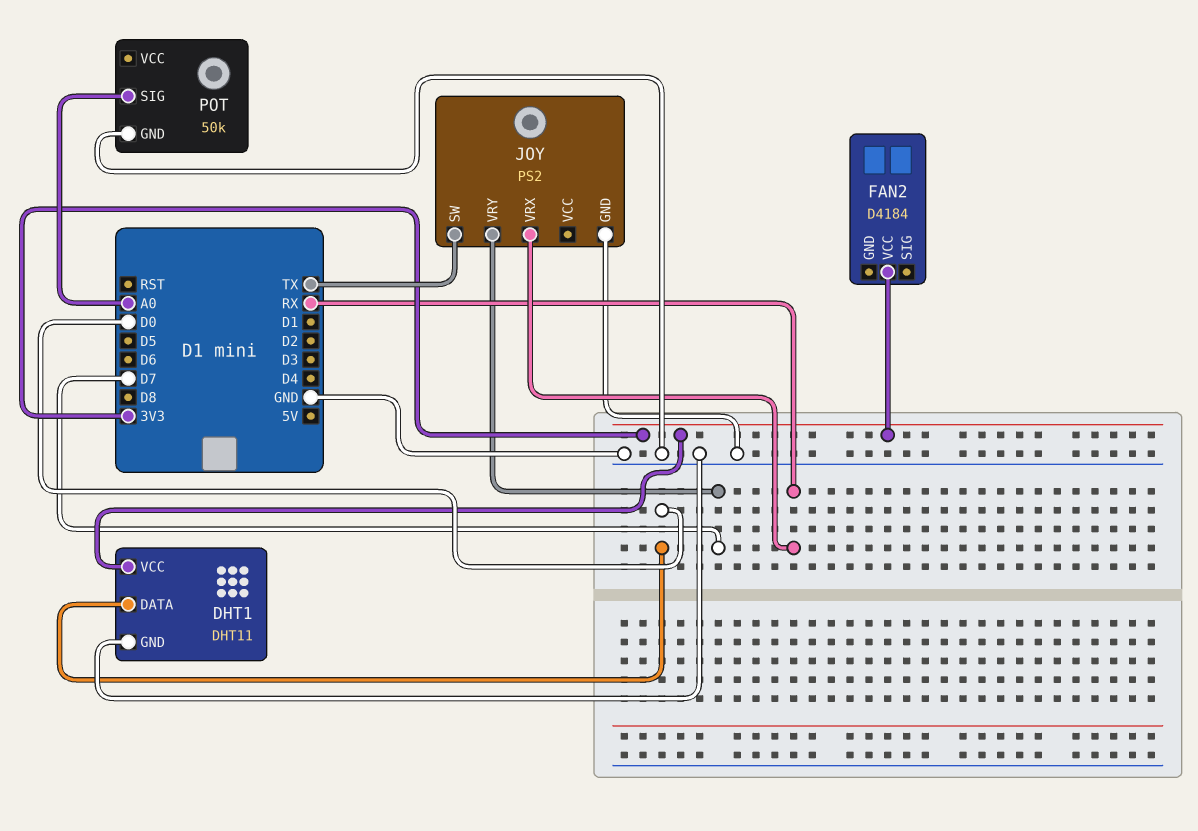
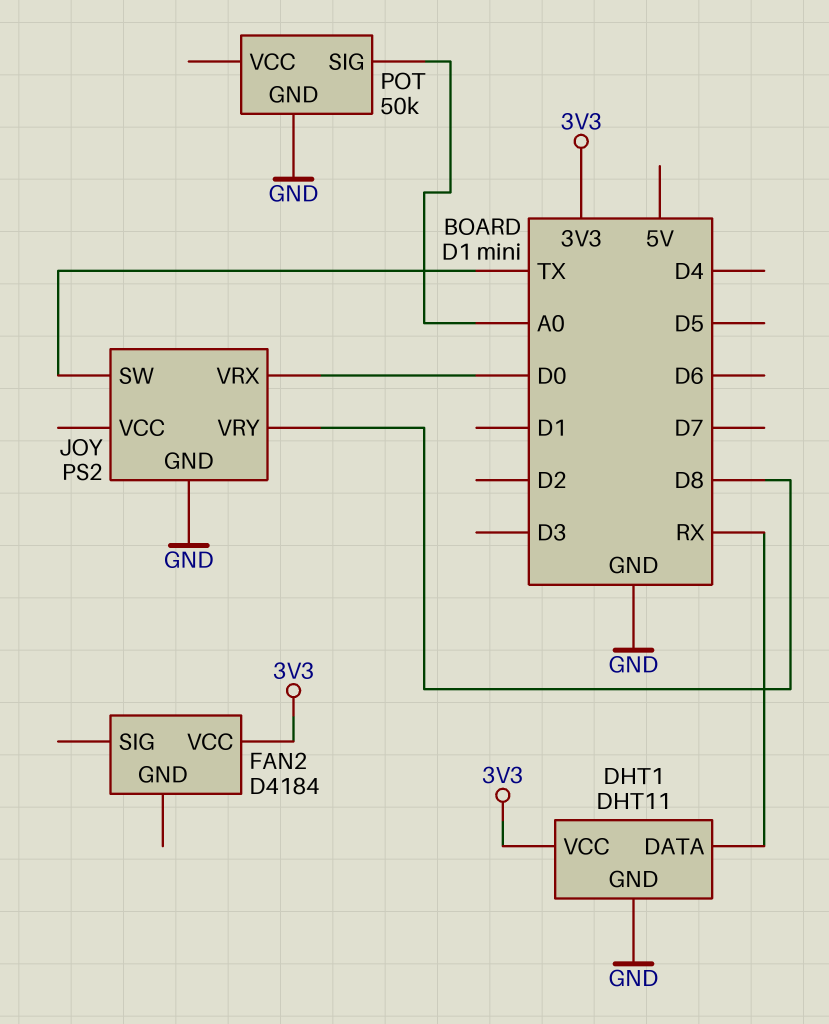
DHT1 pin DATA: D0 -> RX
JOY pin VRX: RX -> D0
JOY pin VRY: D7 -> D8

